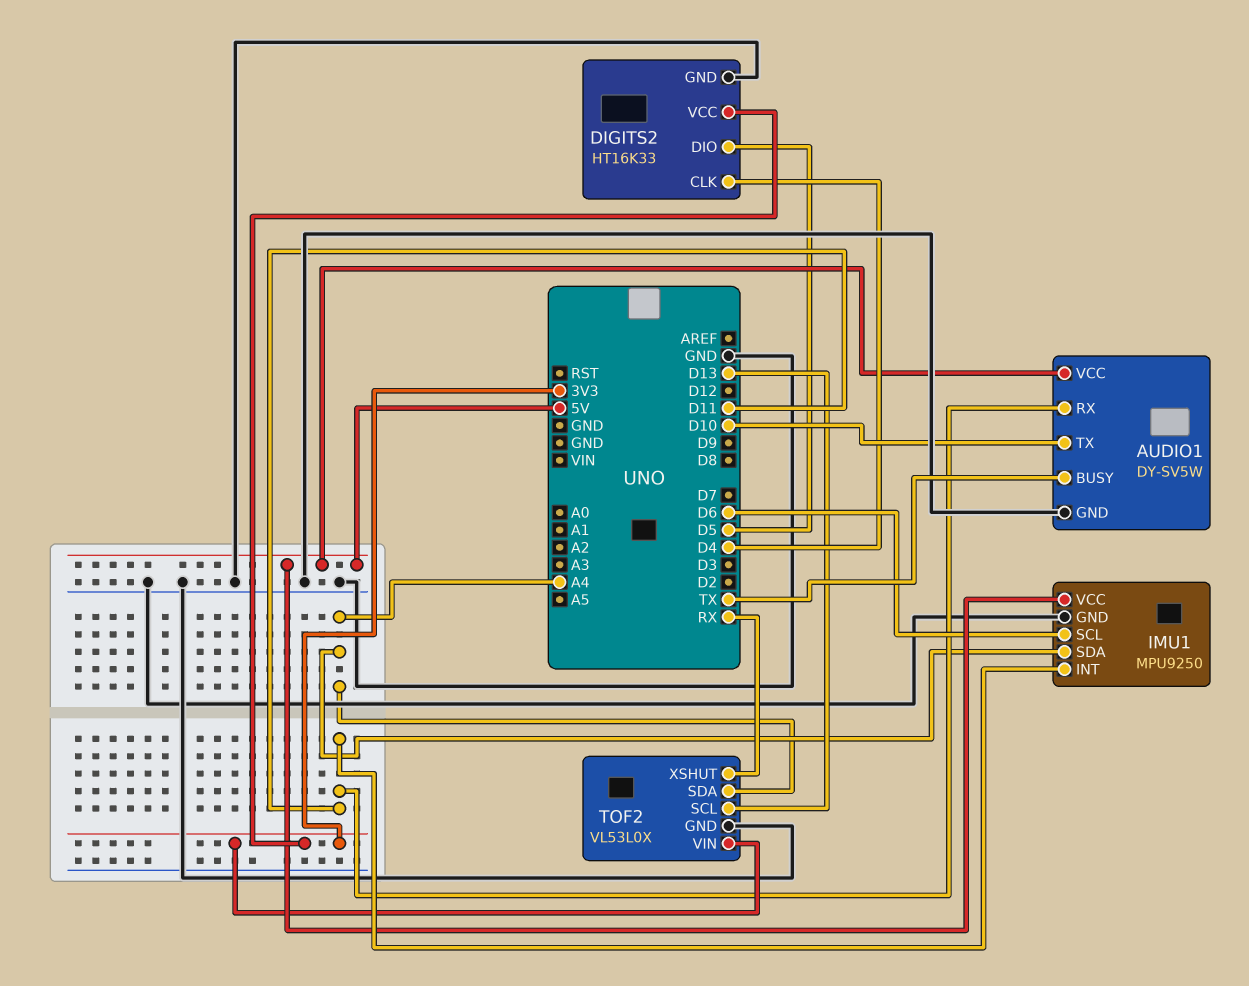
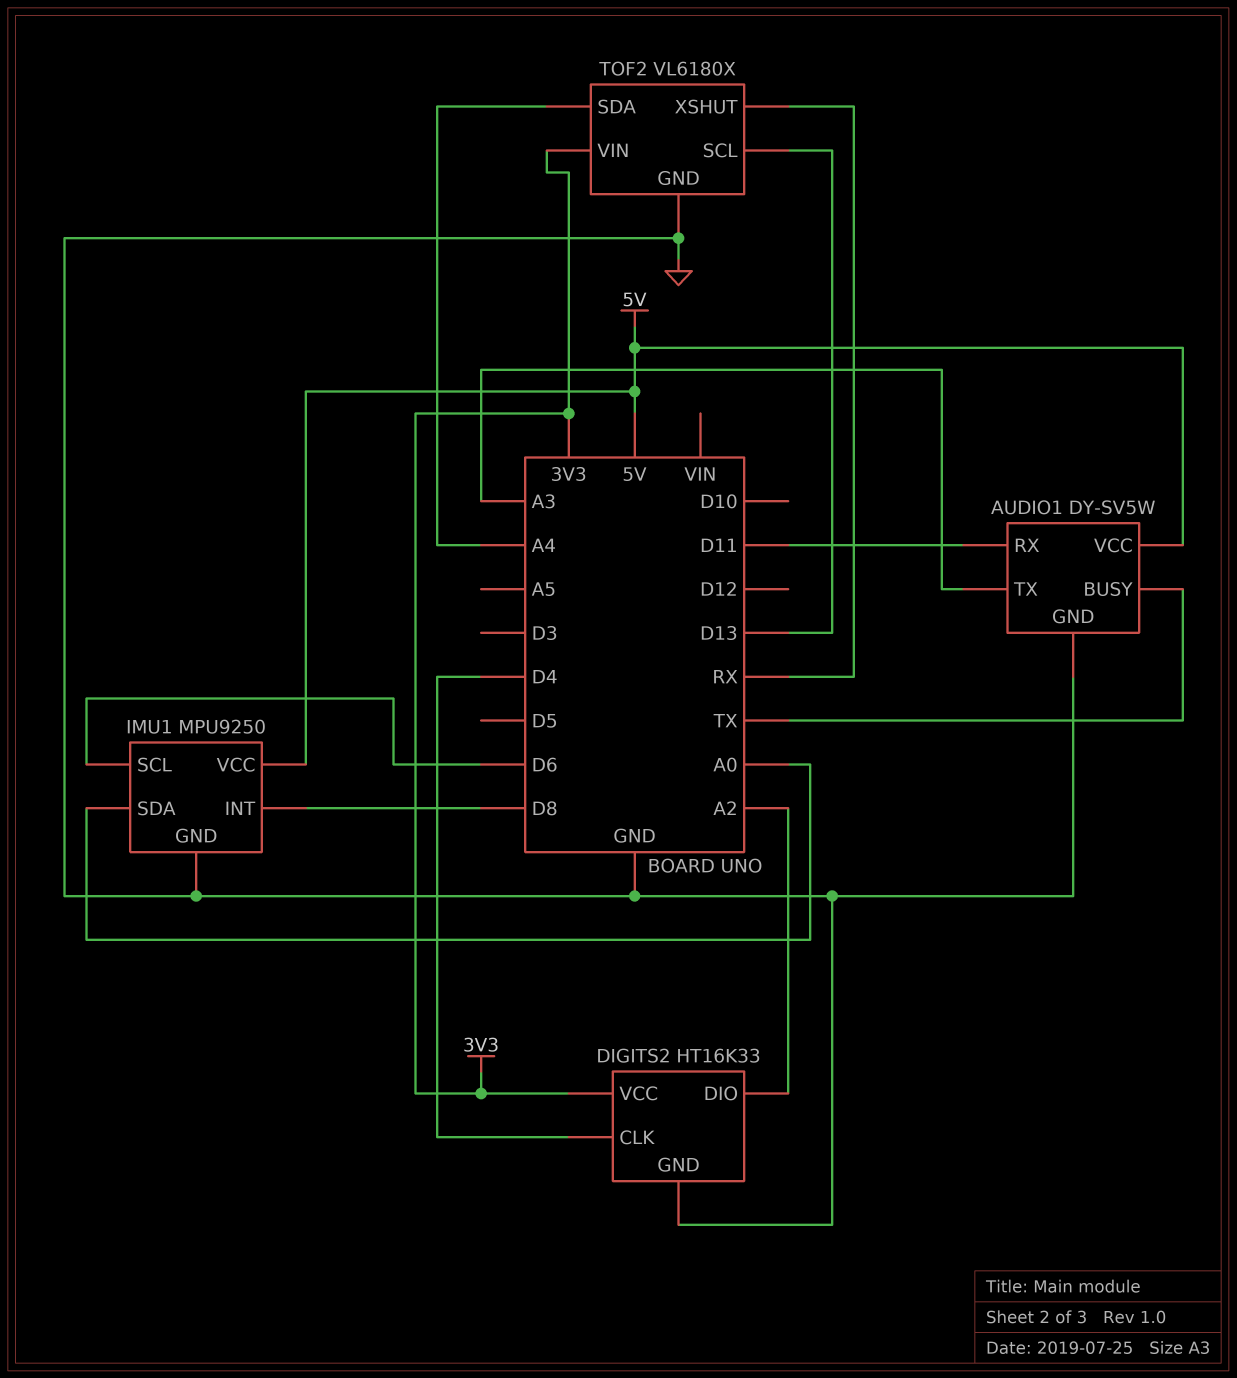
AUDIO1 pin TX: D10 -> A3
DIGITS2 pin DIO: D5 -> A2
IMU1 pin INT: D11 -> D8
IMU1 pin SDA: A4 -> A0
TOF2: VL53L0X -> VL6180X

